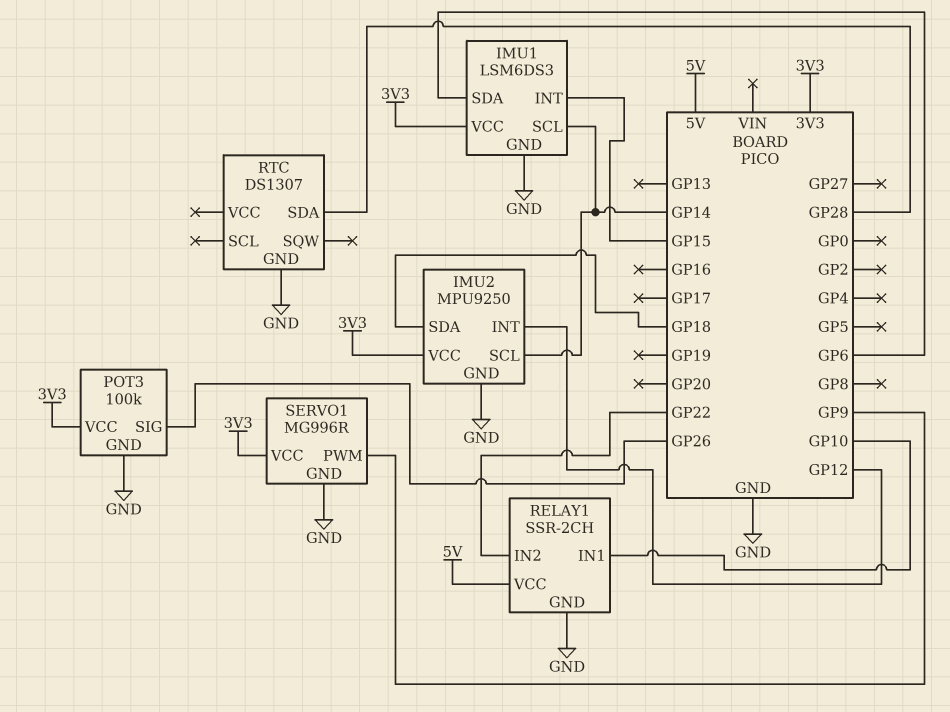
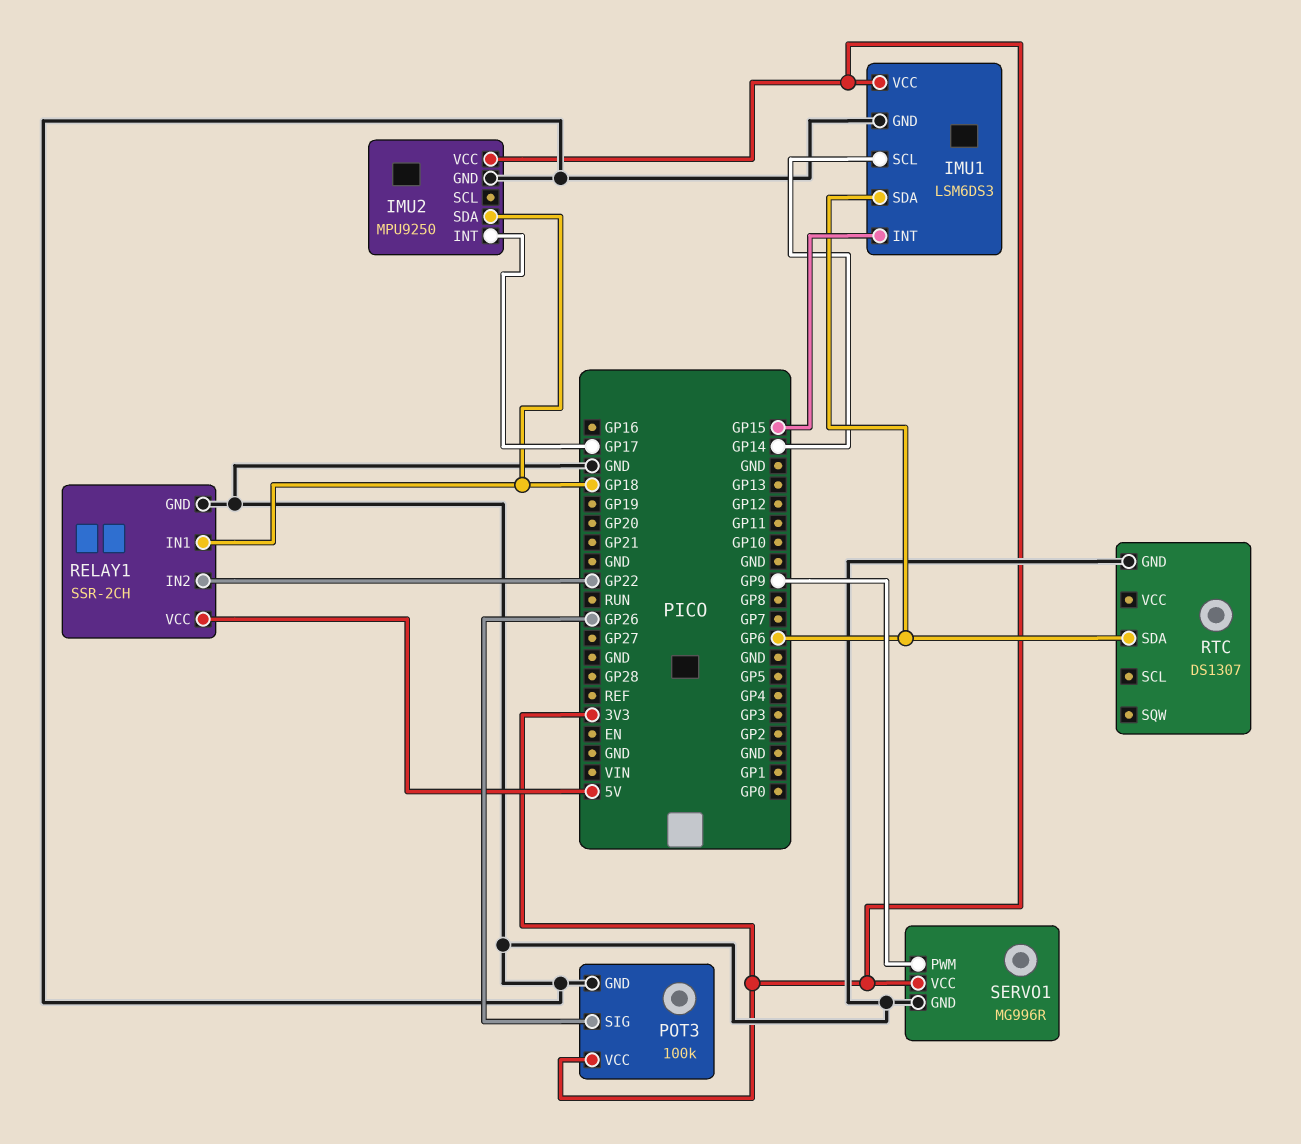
IMU2 pin INT: GP12 -> GP17
IMU2 pin SCL: GP14 -> none
RELAY1 pin IN1: GP10 -> GP18
RTC pin SDA: GP28 -> GP6

